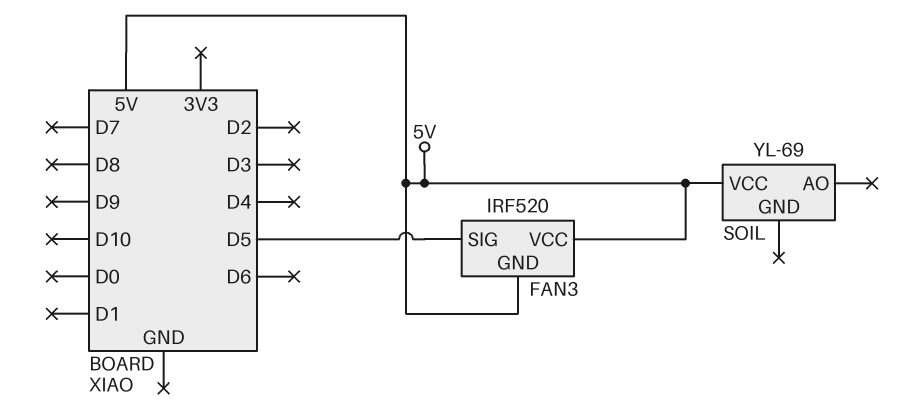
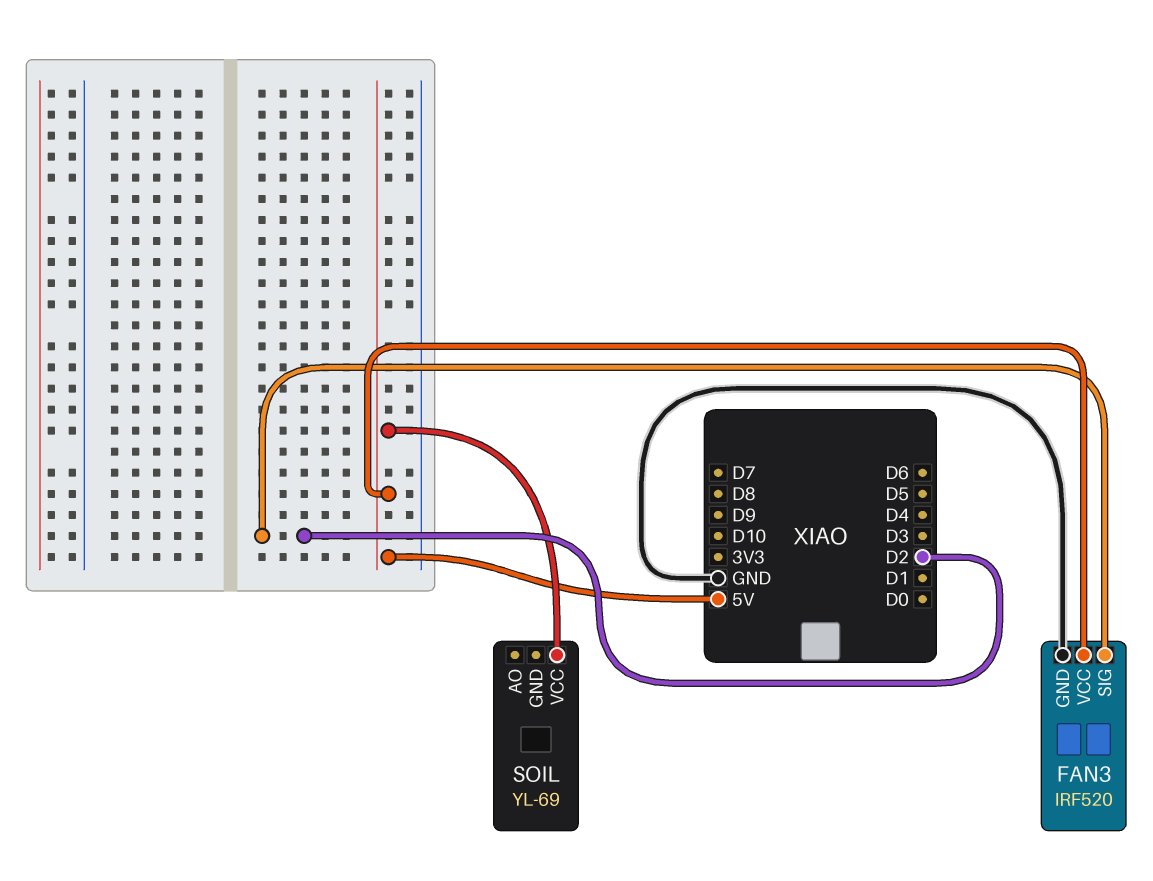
FAN3 pin GND: 5V -> GND
FAN3 pin SIG: D5 -> D2

